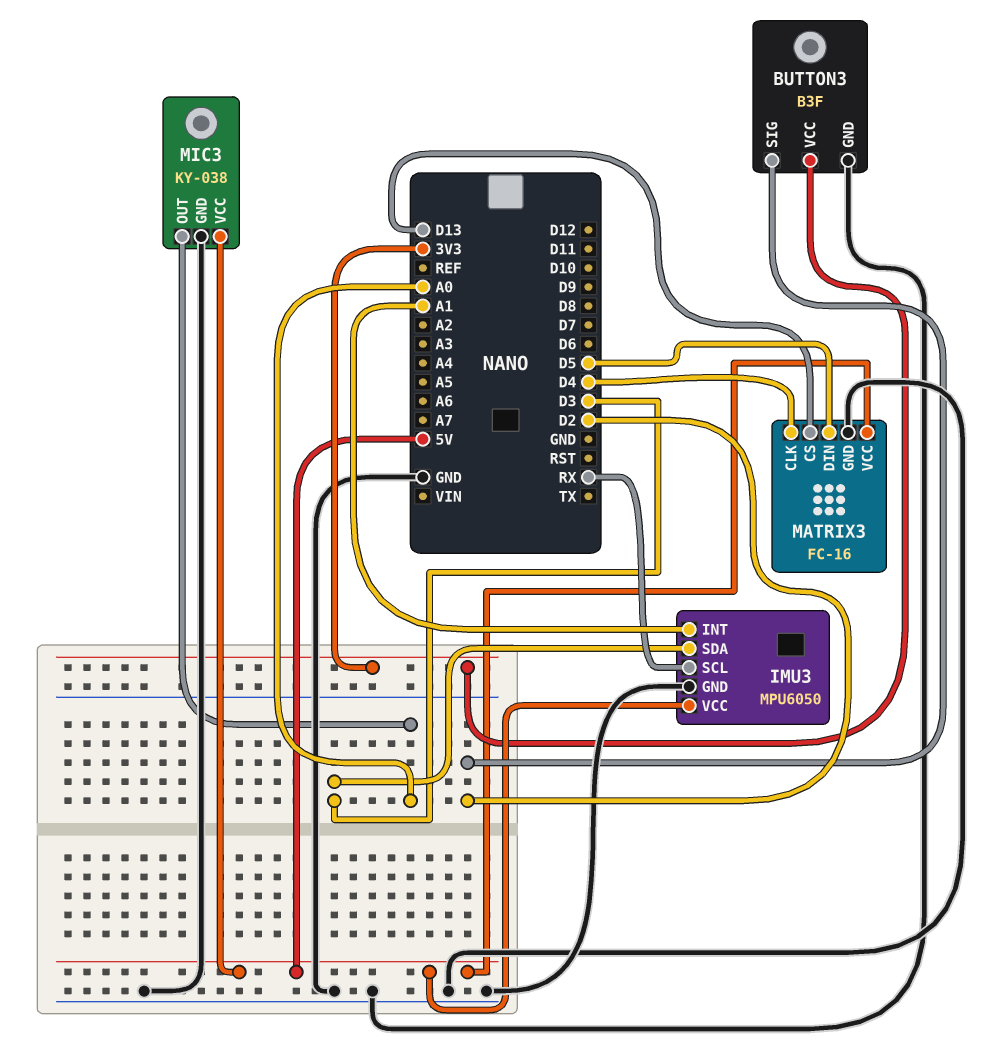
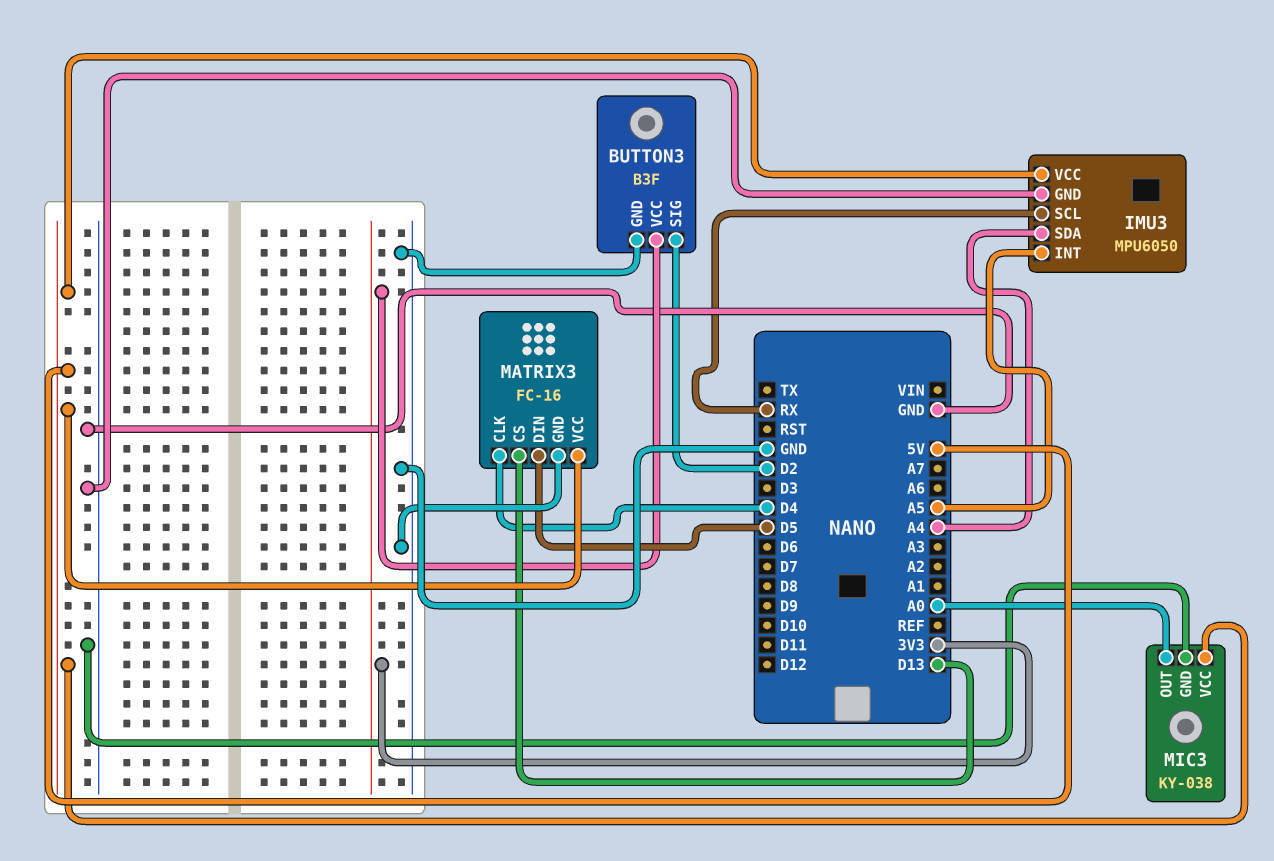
IMU3 pin INT: A1 -> A5
IMU3 pin SDA: D3 -> A4

